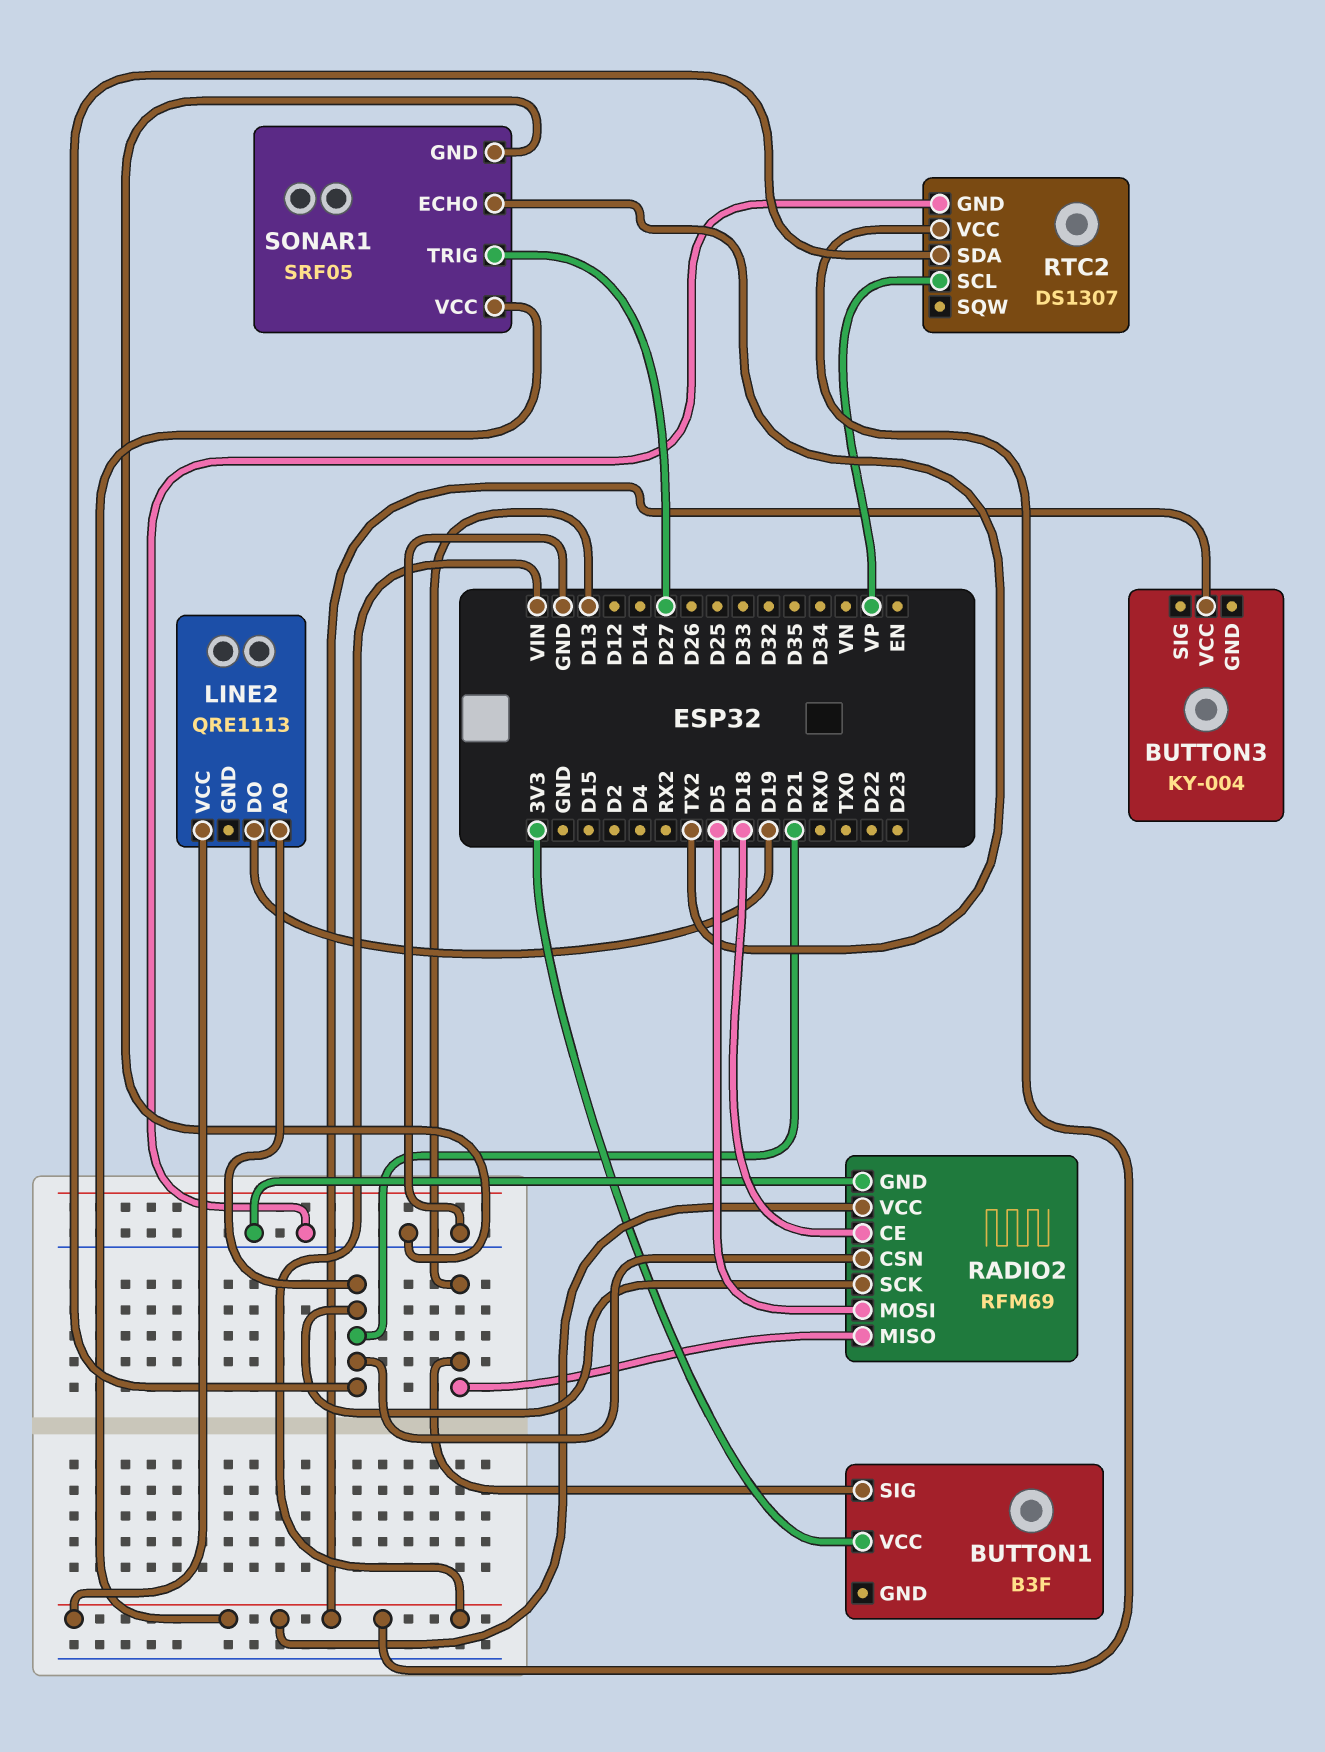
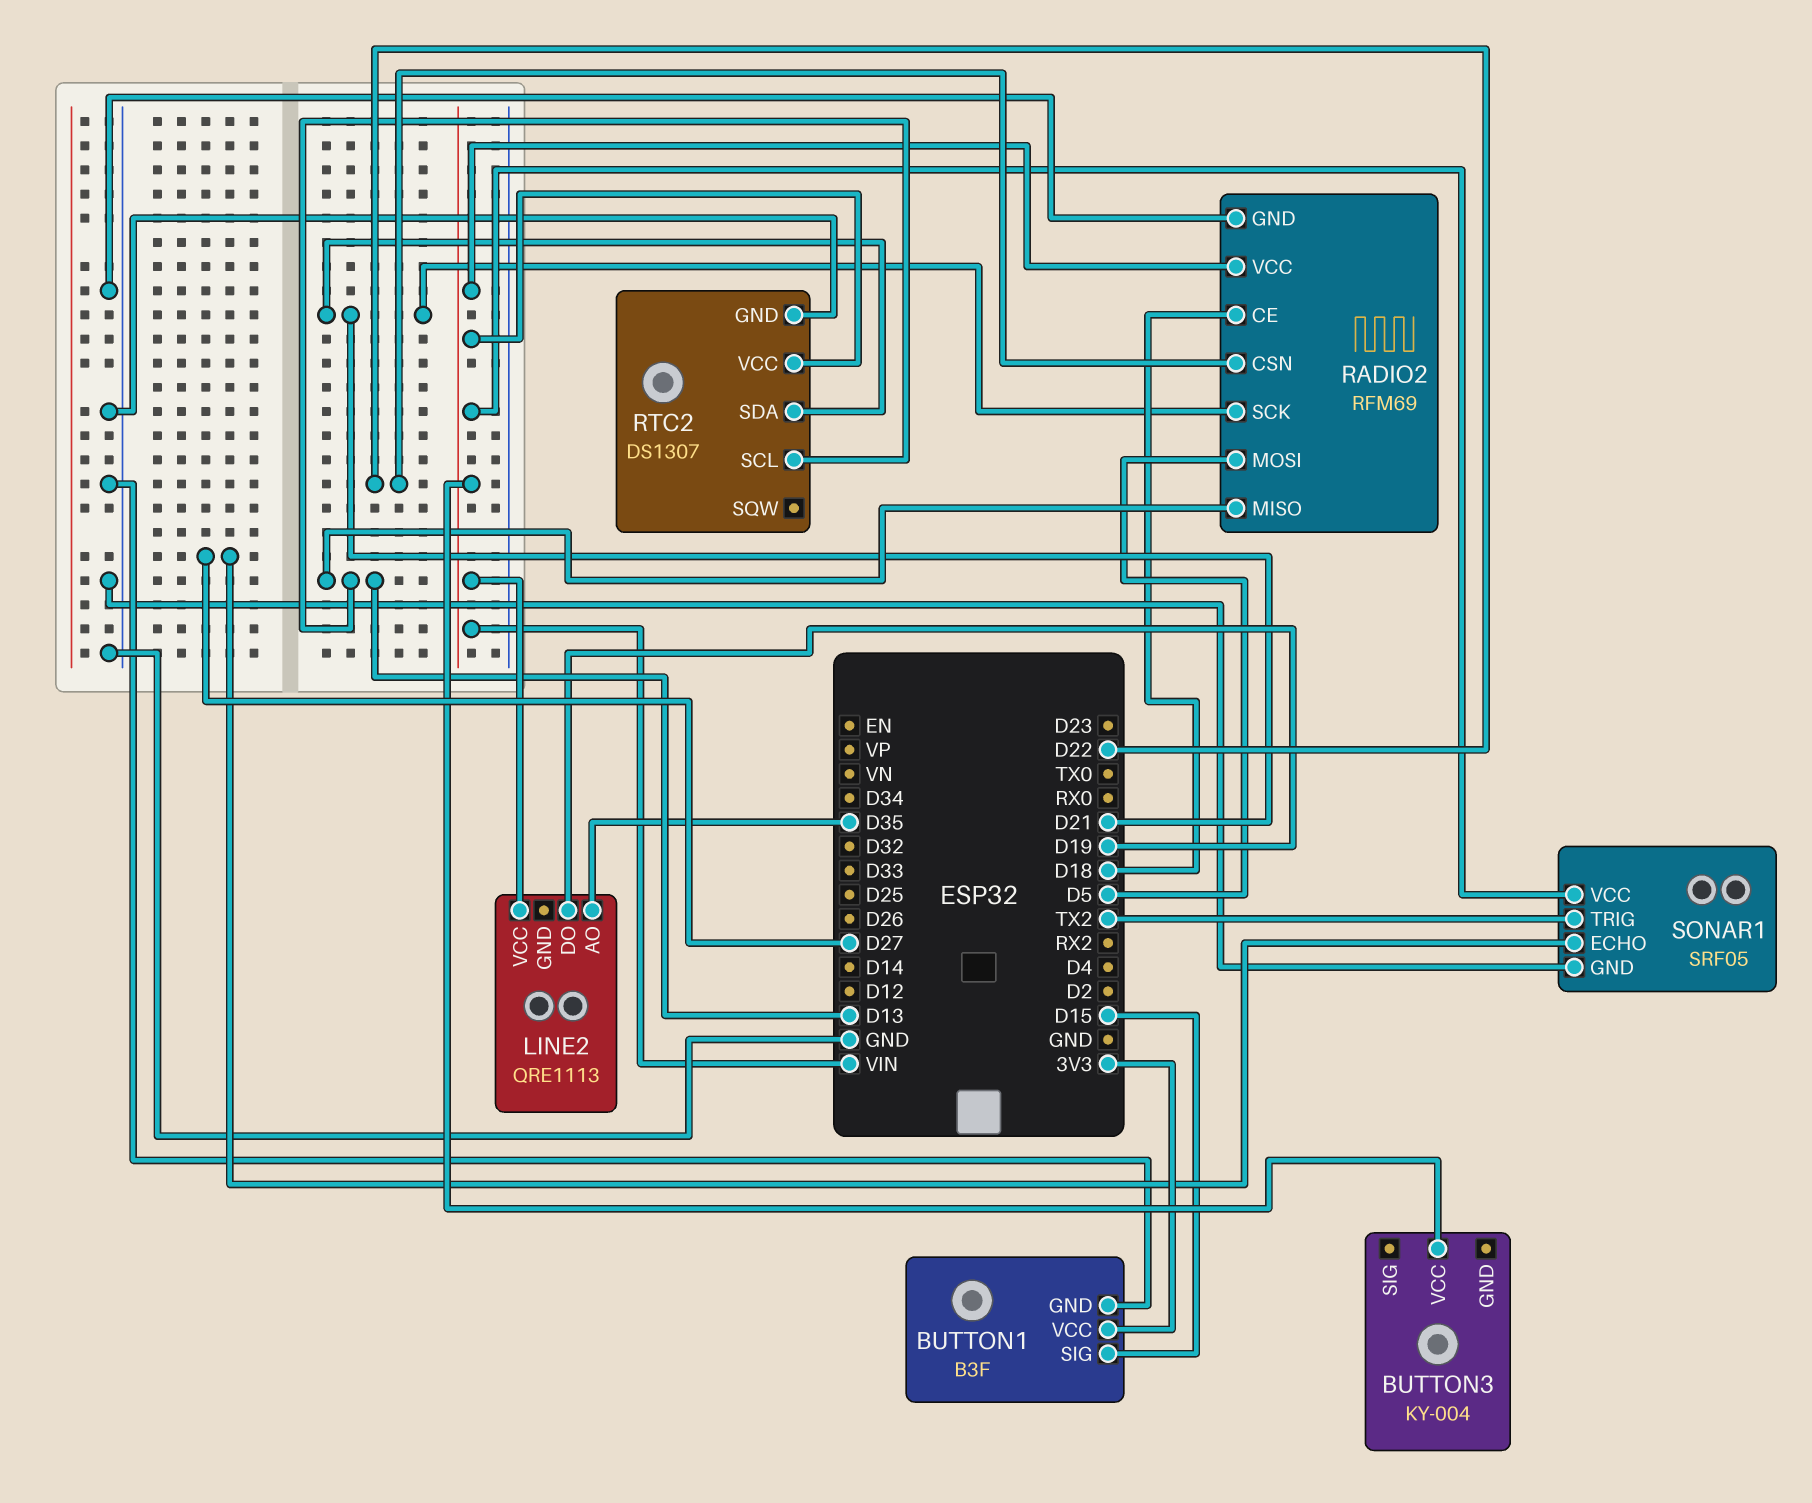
BUTTON1 pin GND: none -> GND
BUTTON1 pin SIG: D13 -> D15
LINE2 pin AO: D21 -> D35
RADIO2 pin CSN: D21 -> D22
RTC2 pin SCL: VP -> D13
SONAR1 pin ECHO: TX2 -> D27
SONAR1 pin TRIG: D27 -> TX2

